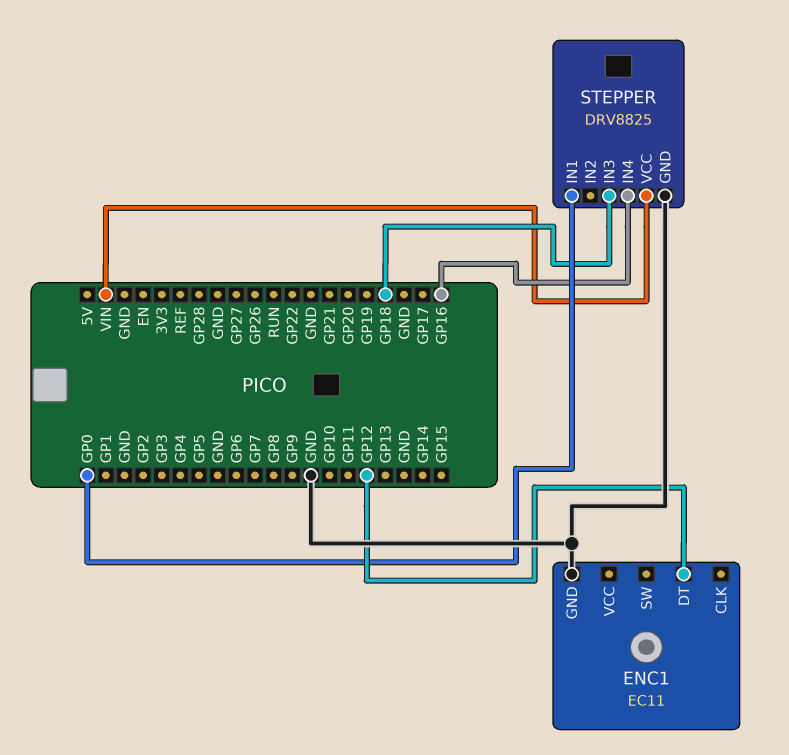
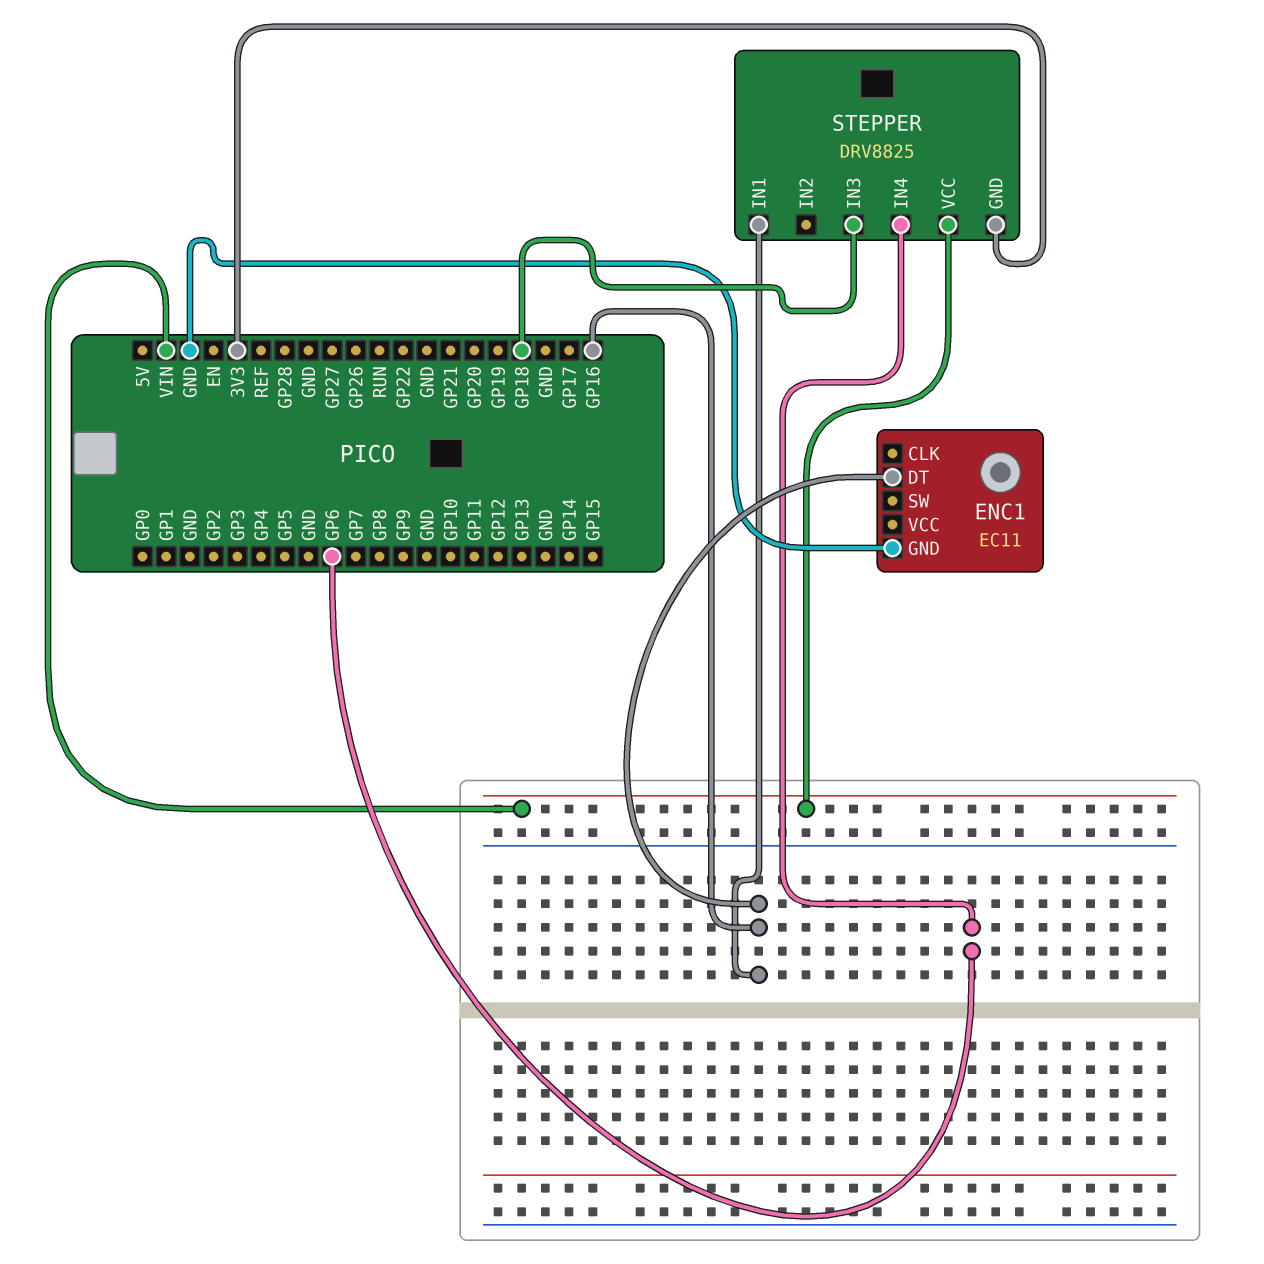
ENC1 pin DT: GP12 -> GP16
STEPPER pin GND: GND -> 3V3
STEPPER pin IN1: GP0 -> GP16
STEPPER pin IN4: GP16 -> GP6

